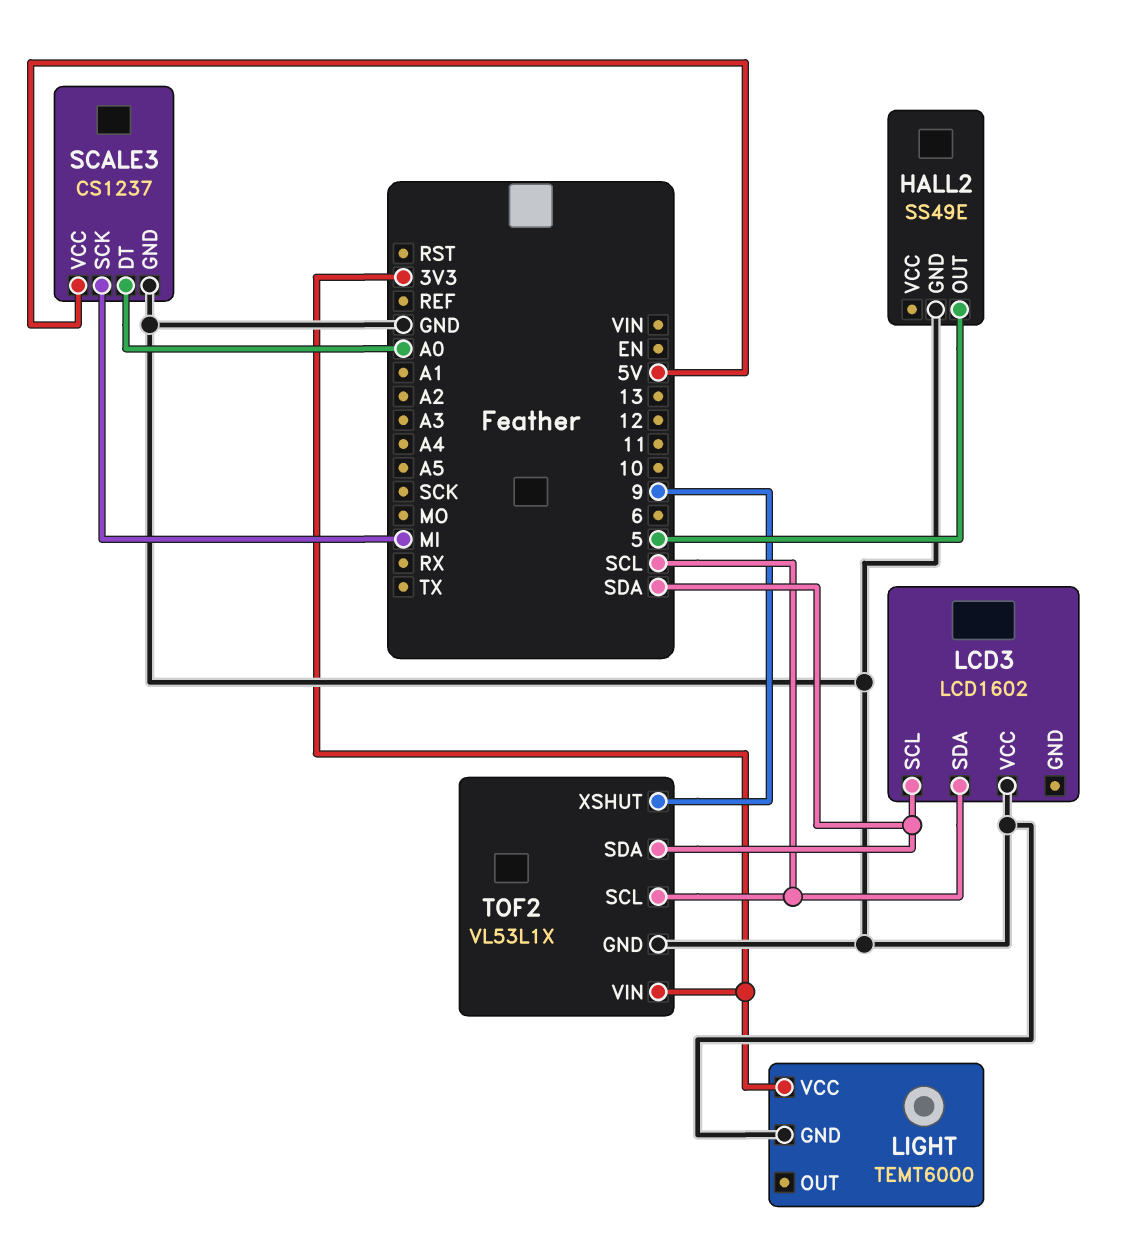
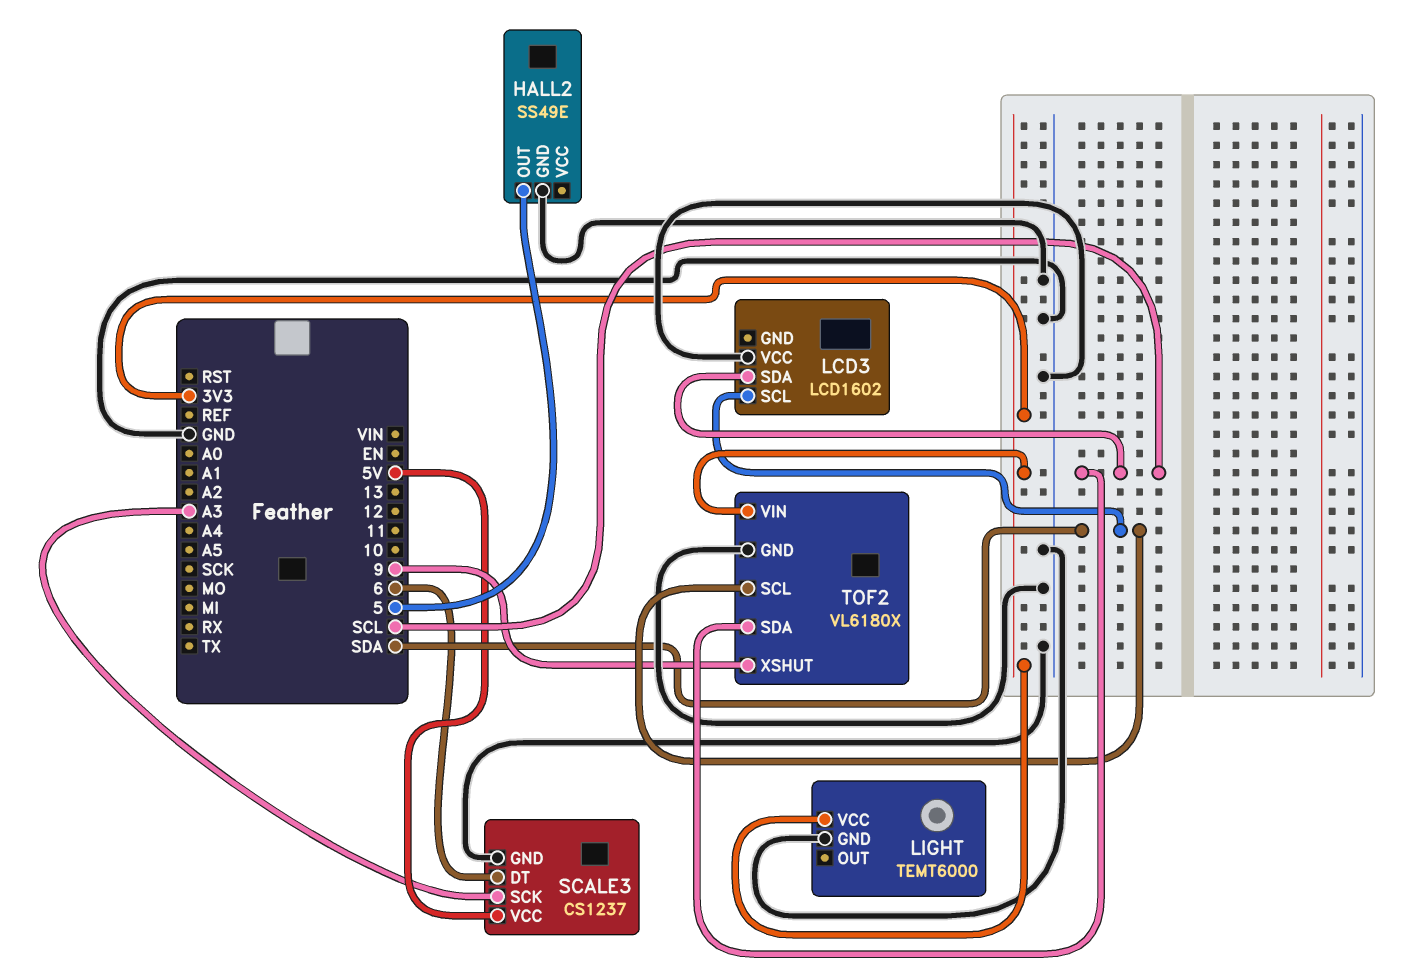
SCALE3 pin DT: A0 -> 6
SCALE3 pin SCK: MI -> A3
TOF2: VL53L1X -> VL6180X
TOF2 pin SCL: SCL -> SDA
TOF2 pin SDA: SDA -> SCL

